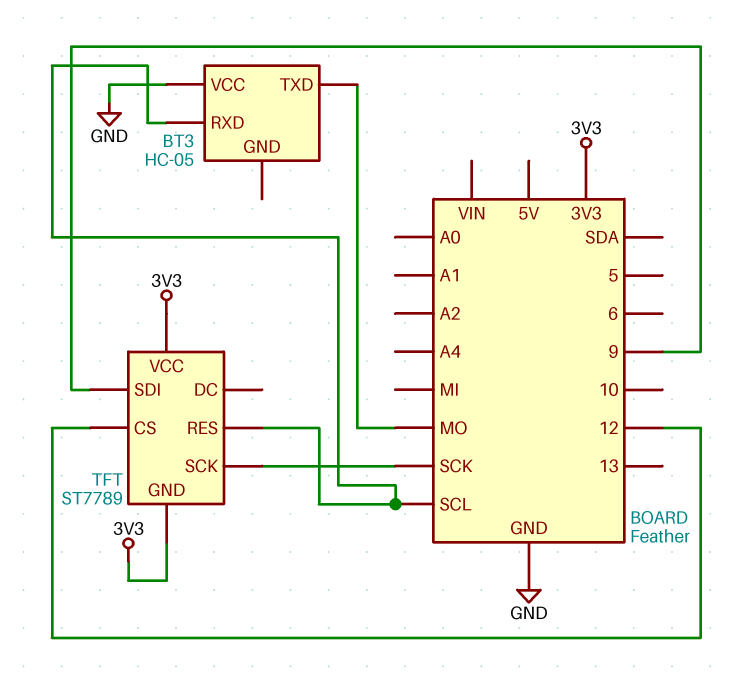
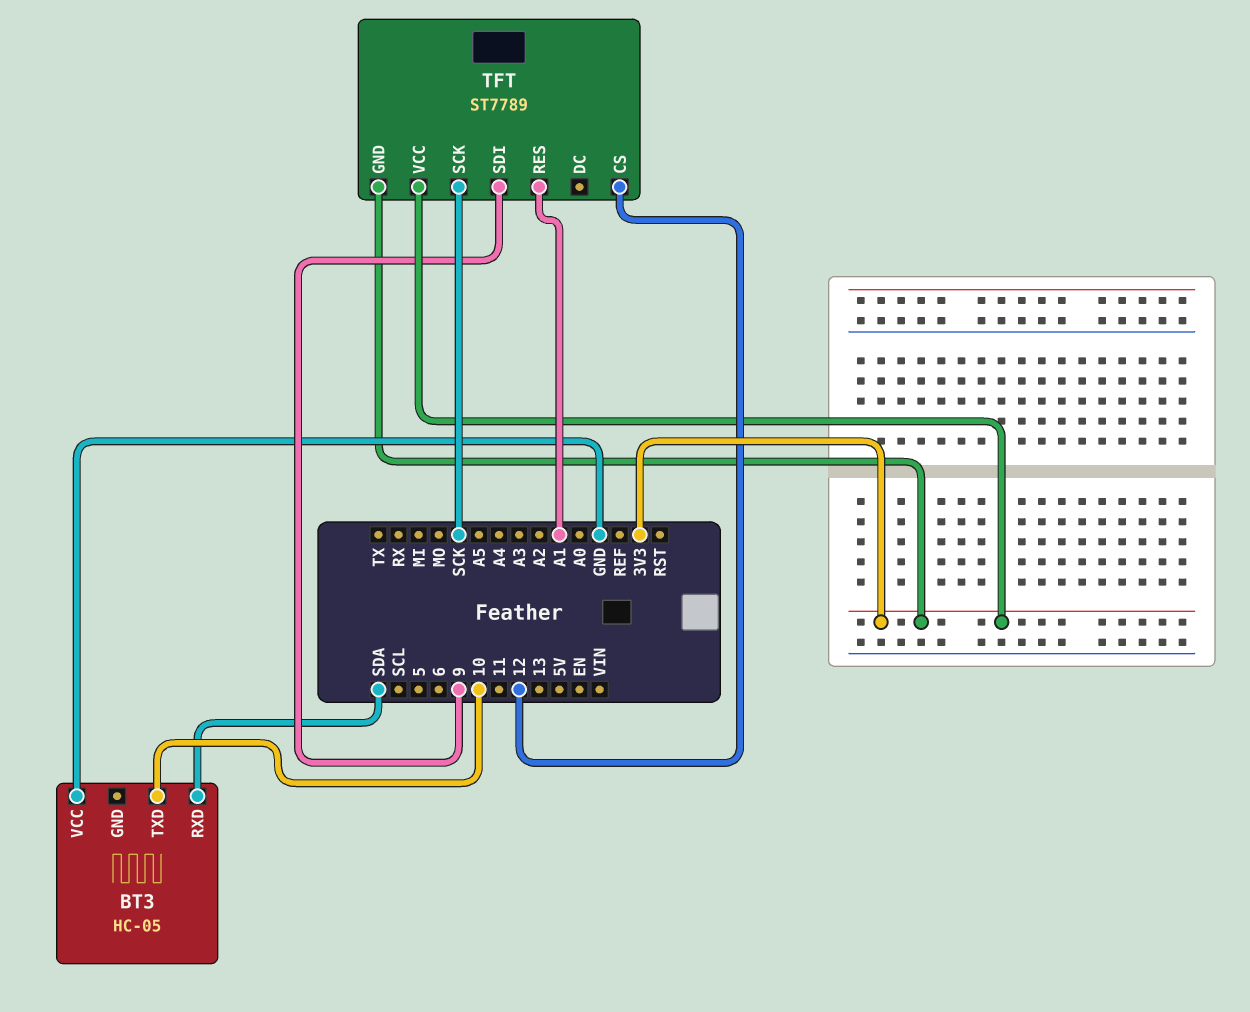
BT3 pin RXD: SCL -> SDA
BT3 pin TXD: MO -> 10
TFT pin RES: SCL -> A1

